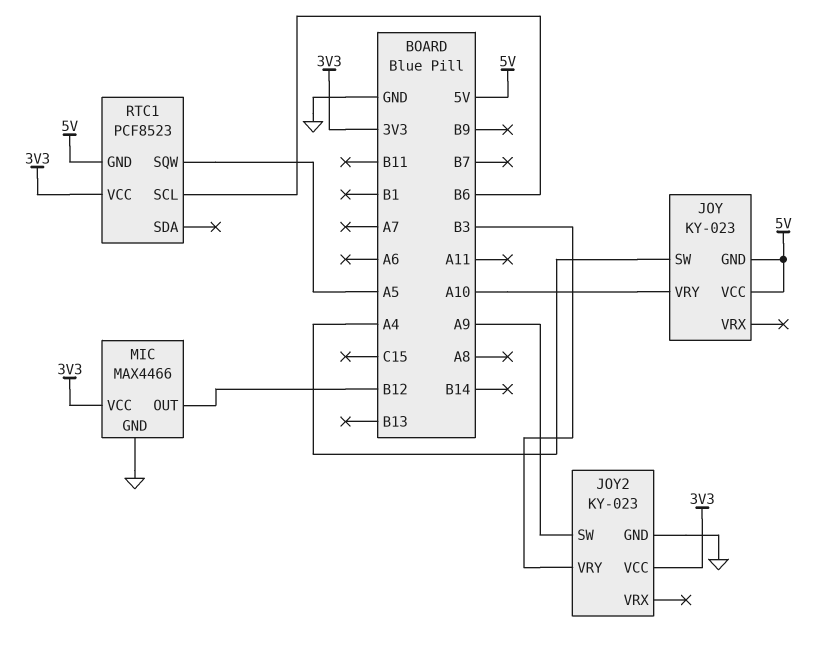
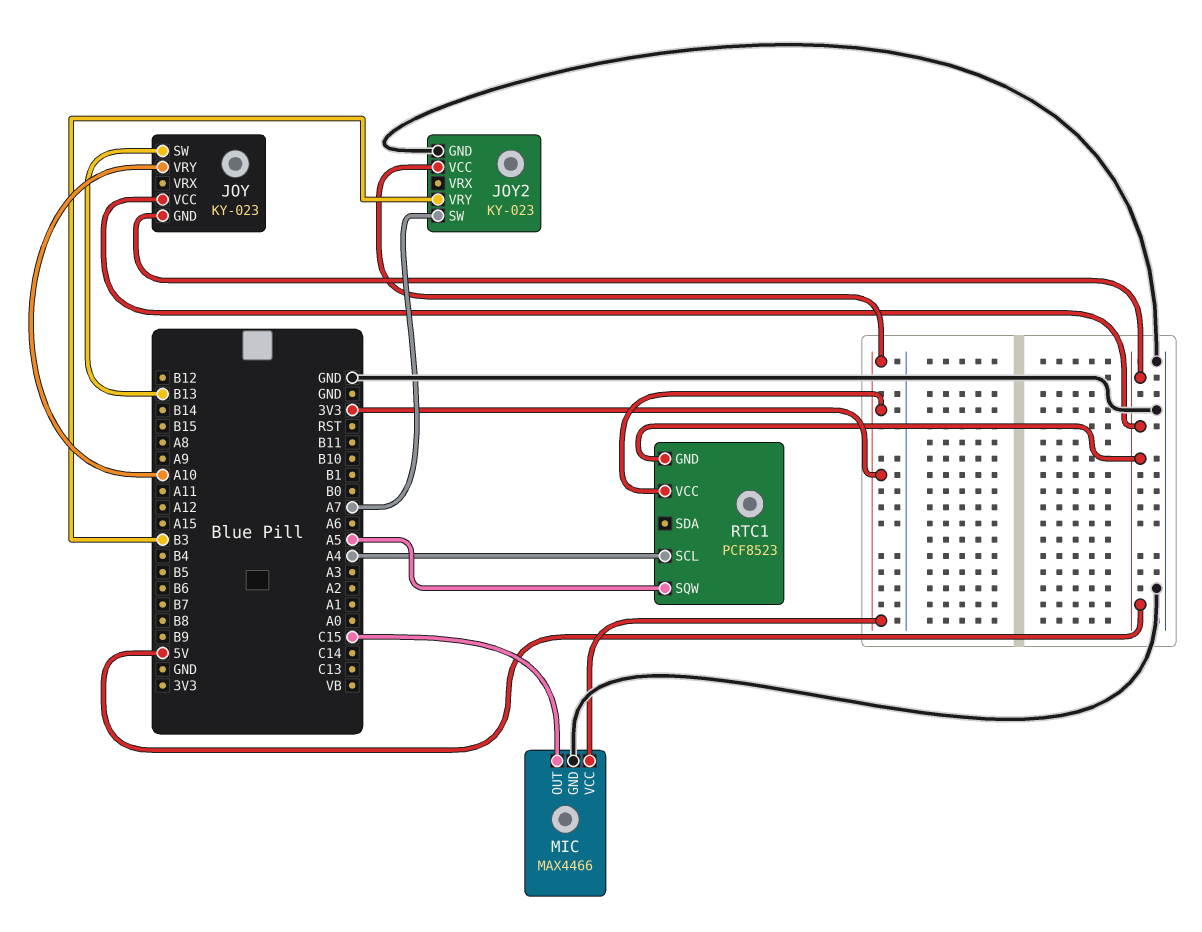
JOY pin SW: A4 -> B13
JOY2 pin SW: A9 -> A7
MIC pin OUT: B12 -> C15
RTC1 pin SCL: B6 -> A4

